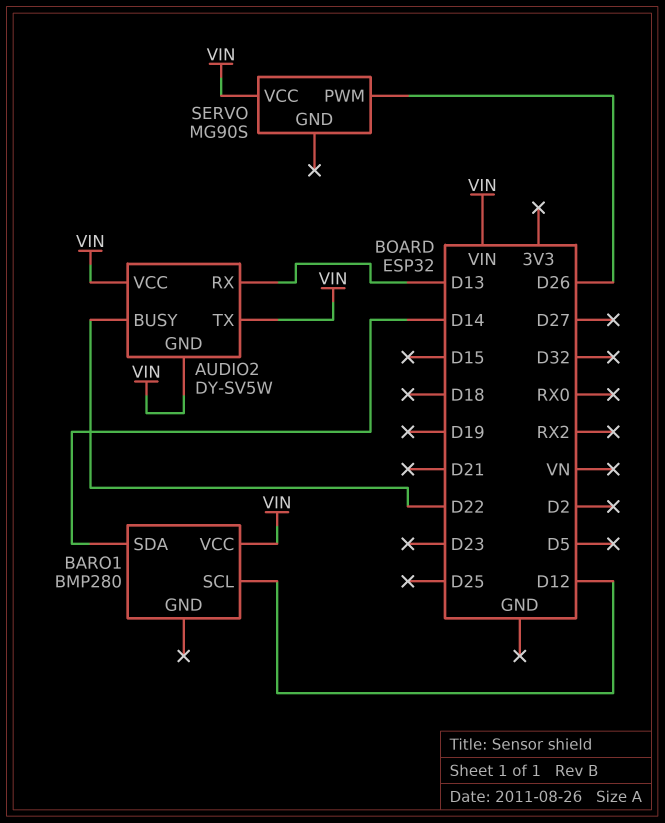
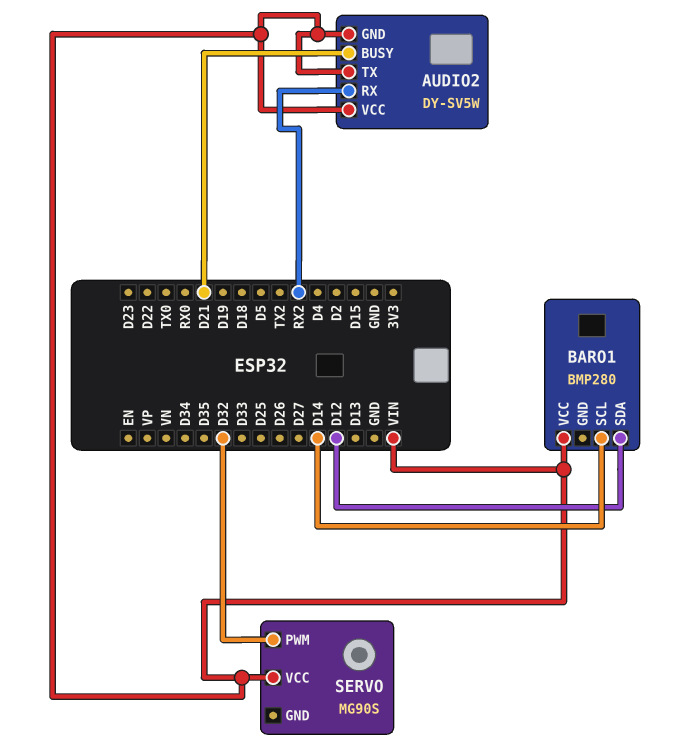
AUDIO2 pin BUSY: D22 -> D21
AUDIO2 pin RX: D13 -> RX2
BARO1 pin SCL: D12 -> D14
BARO1 pin SDA: D14 -> D12
SERVO pin PWM: D26 -> D32

